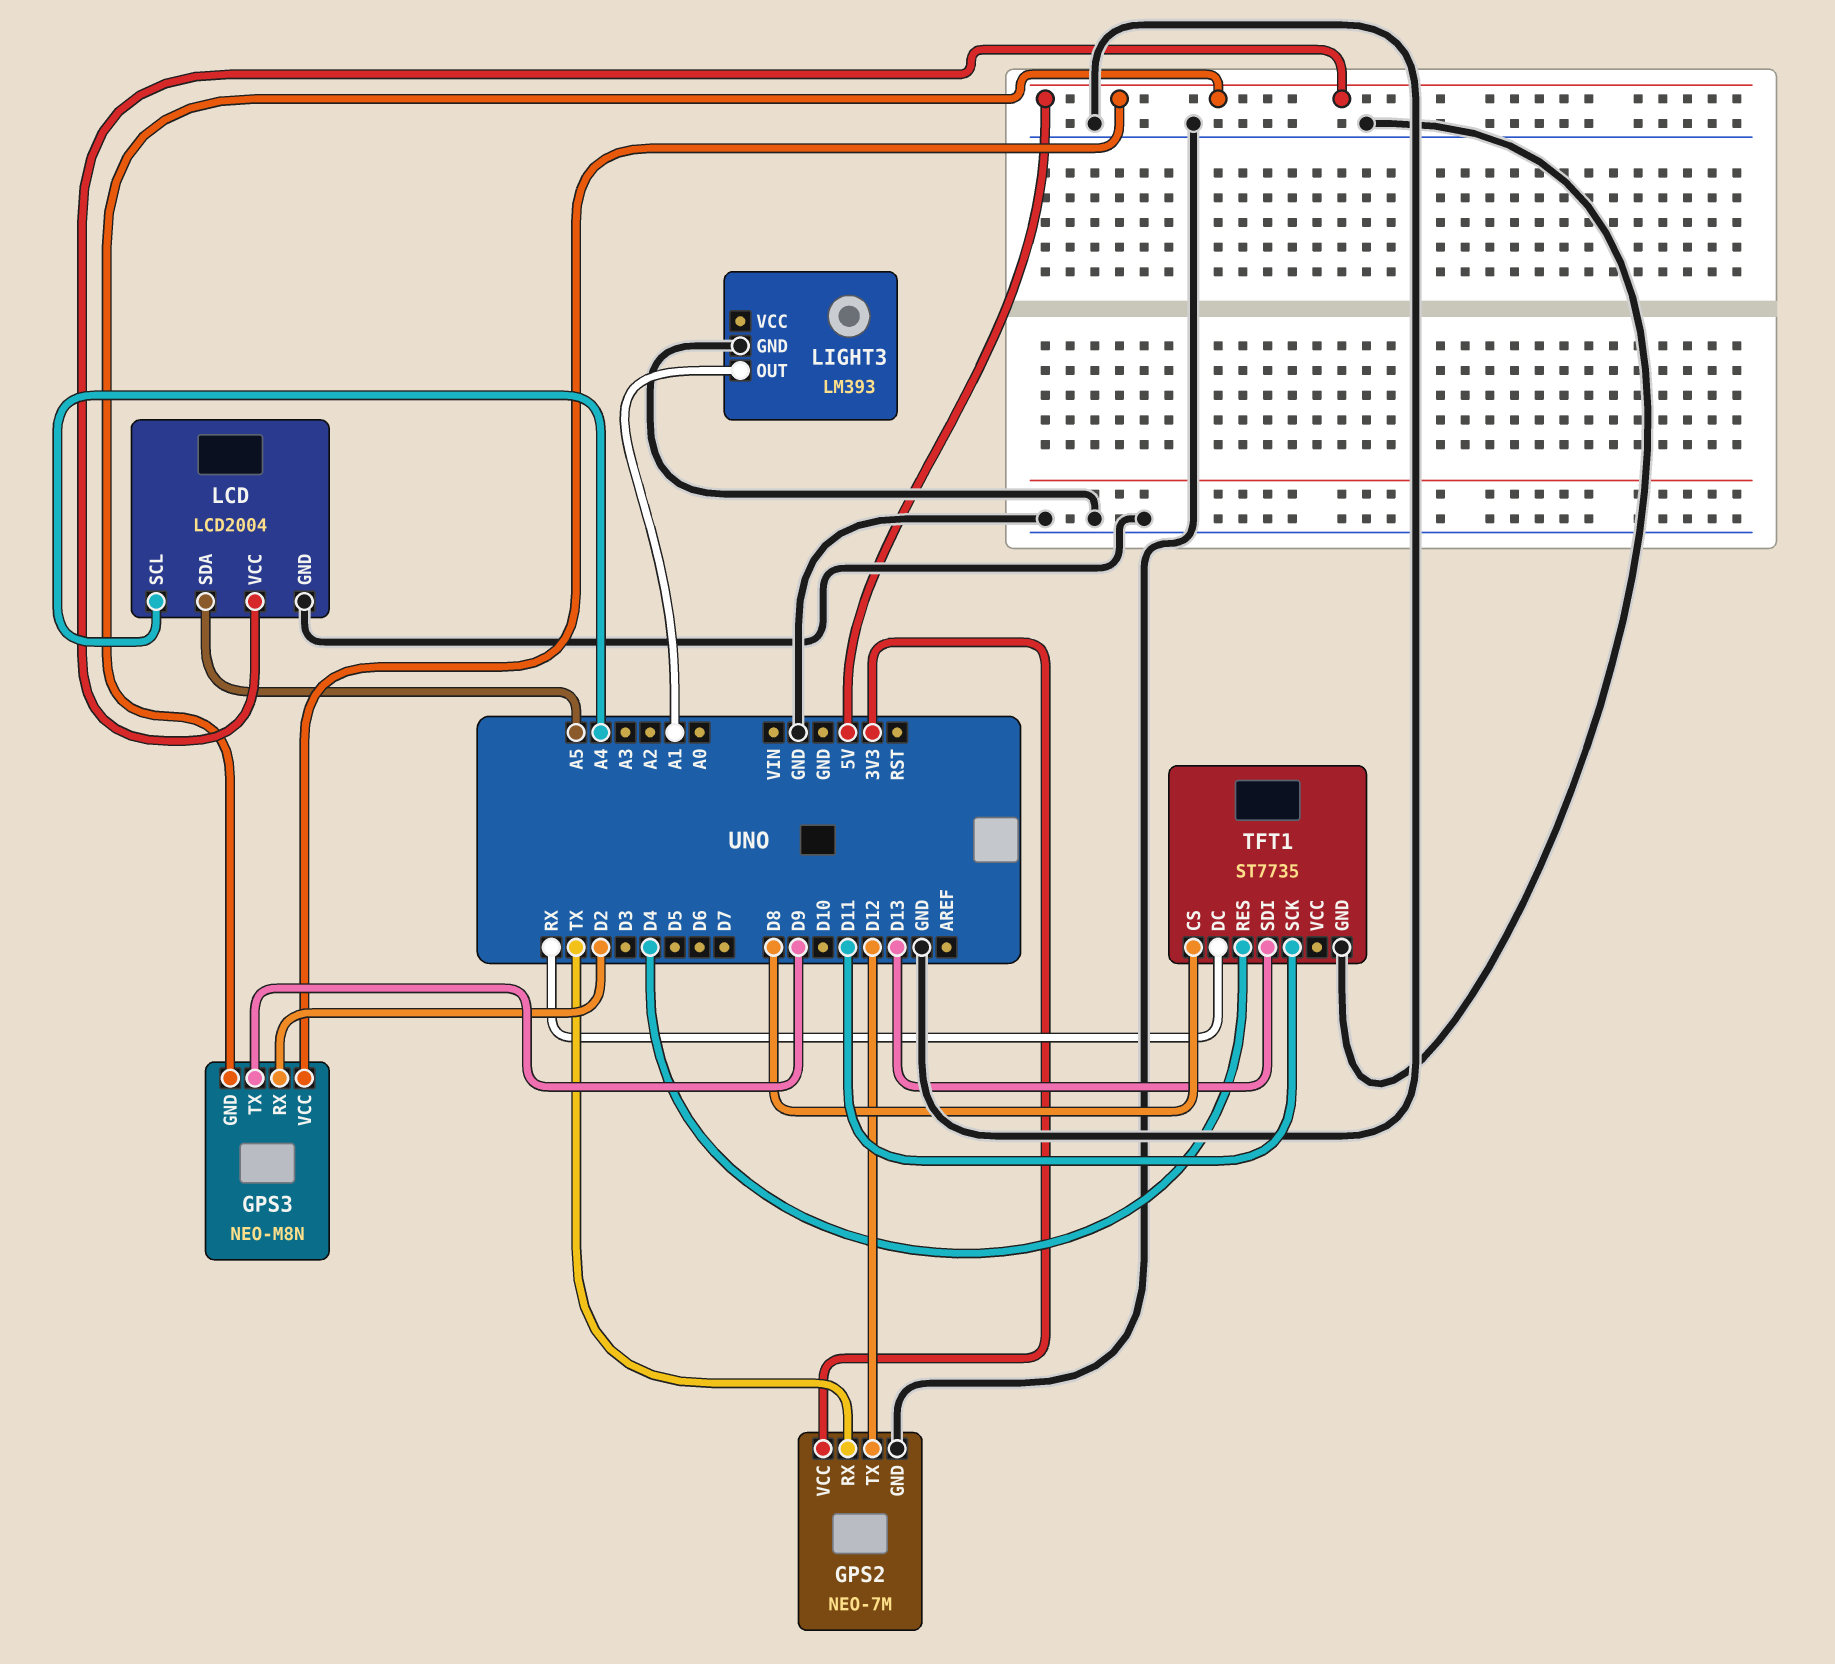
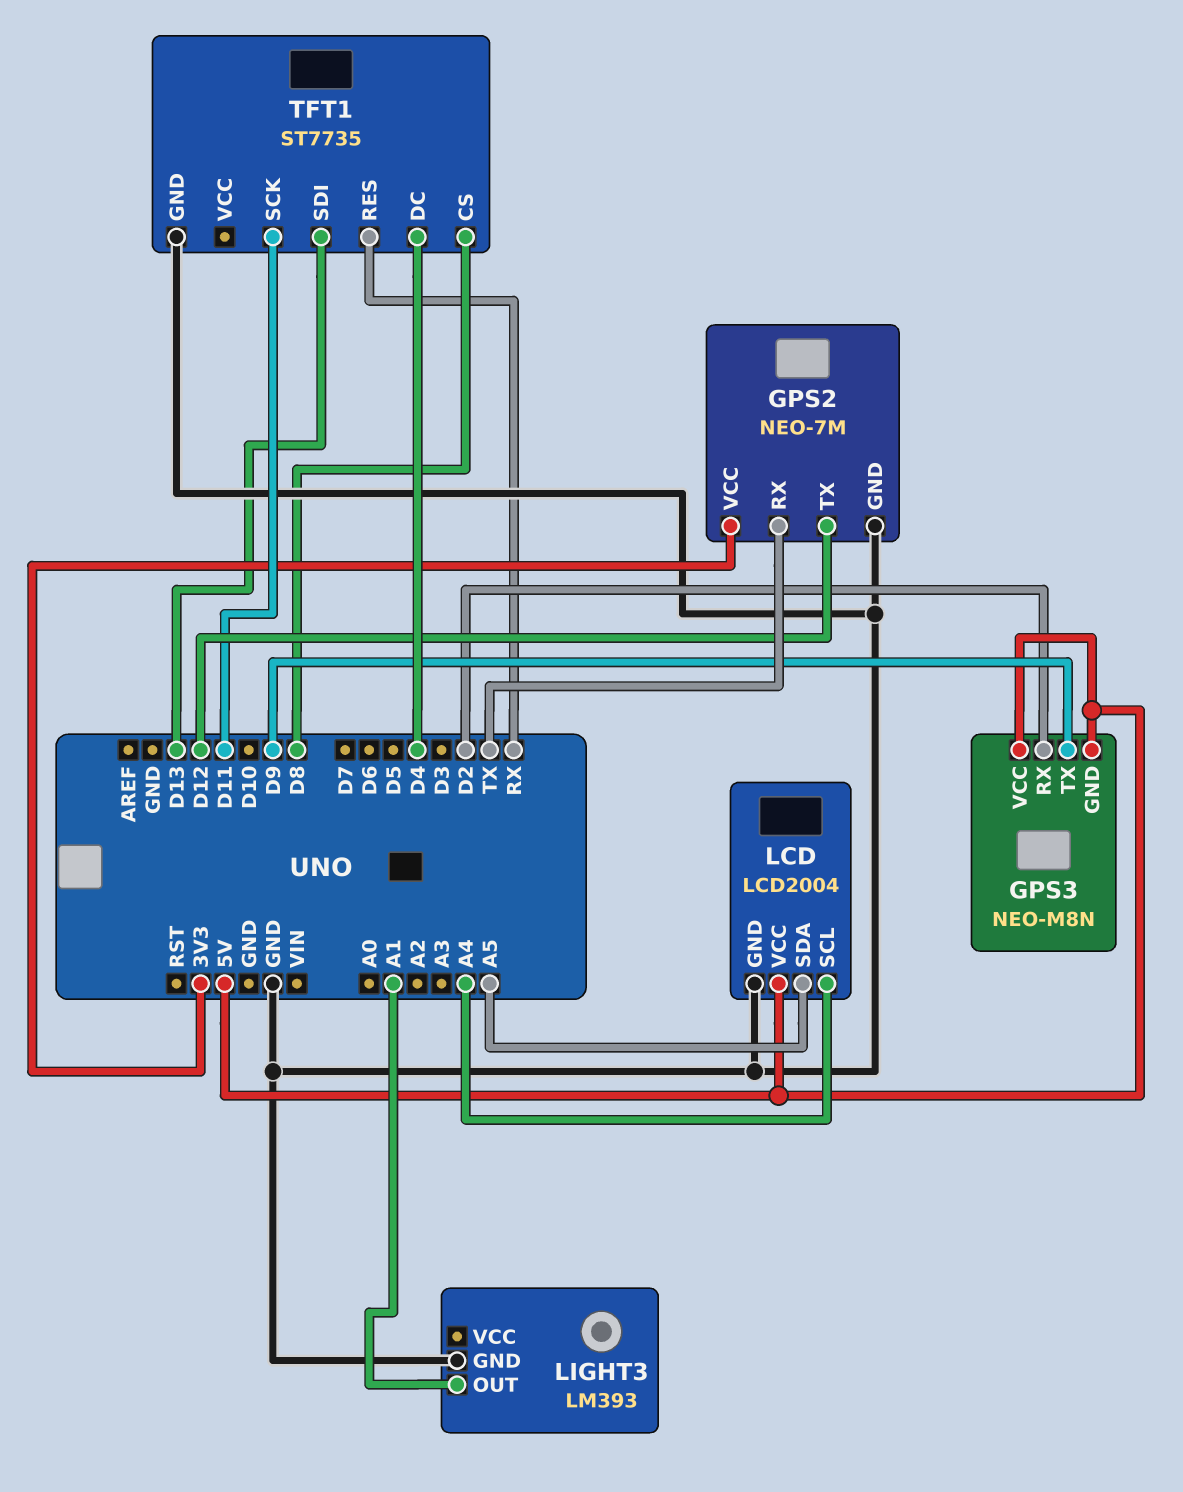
TFT1 pin DC: RX -> D4
TFT1 pin RES: D4 -> RX

